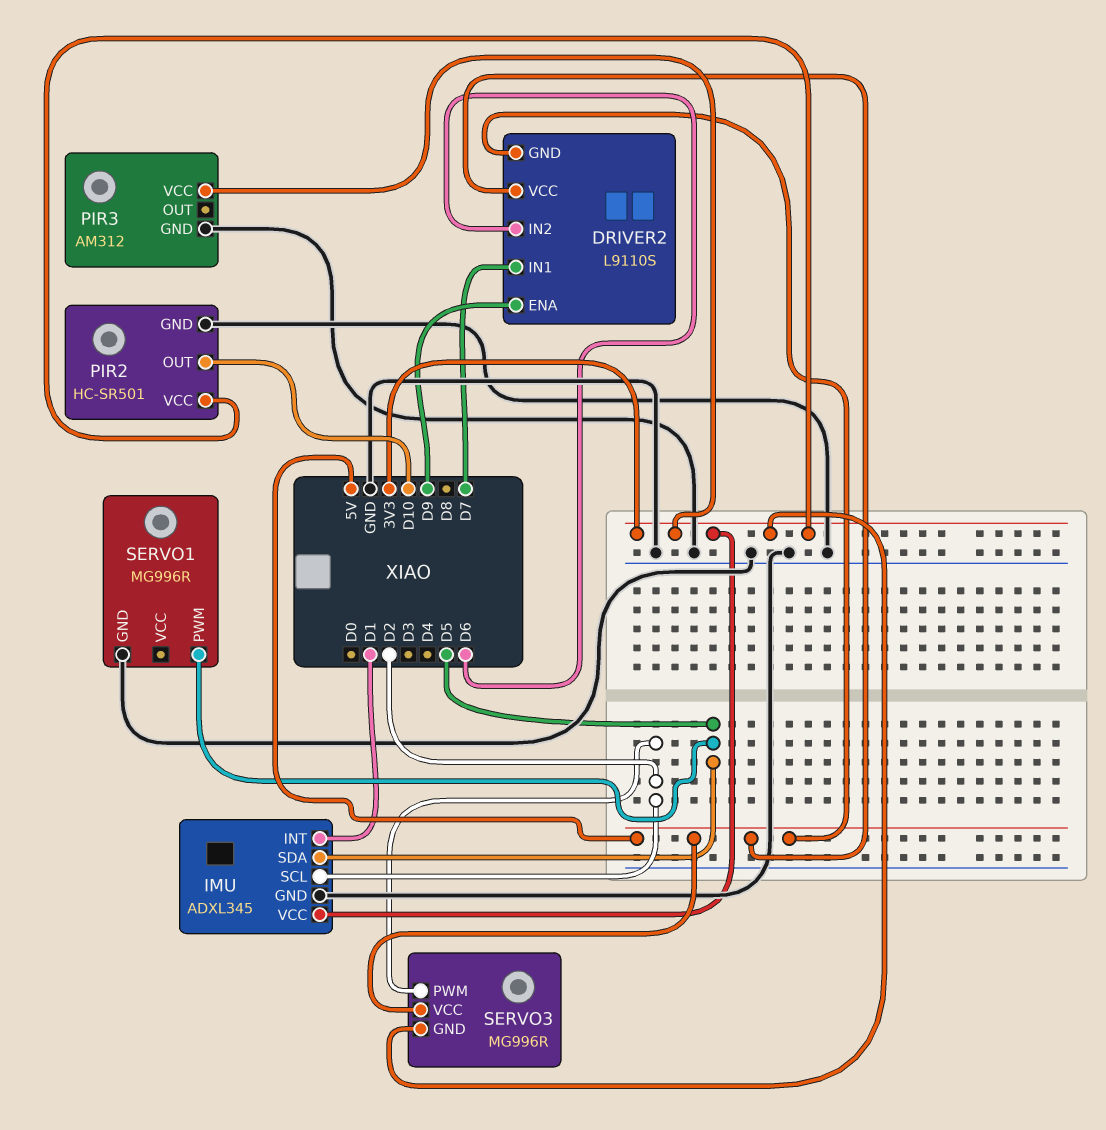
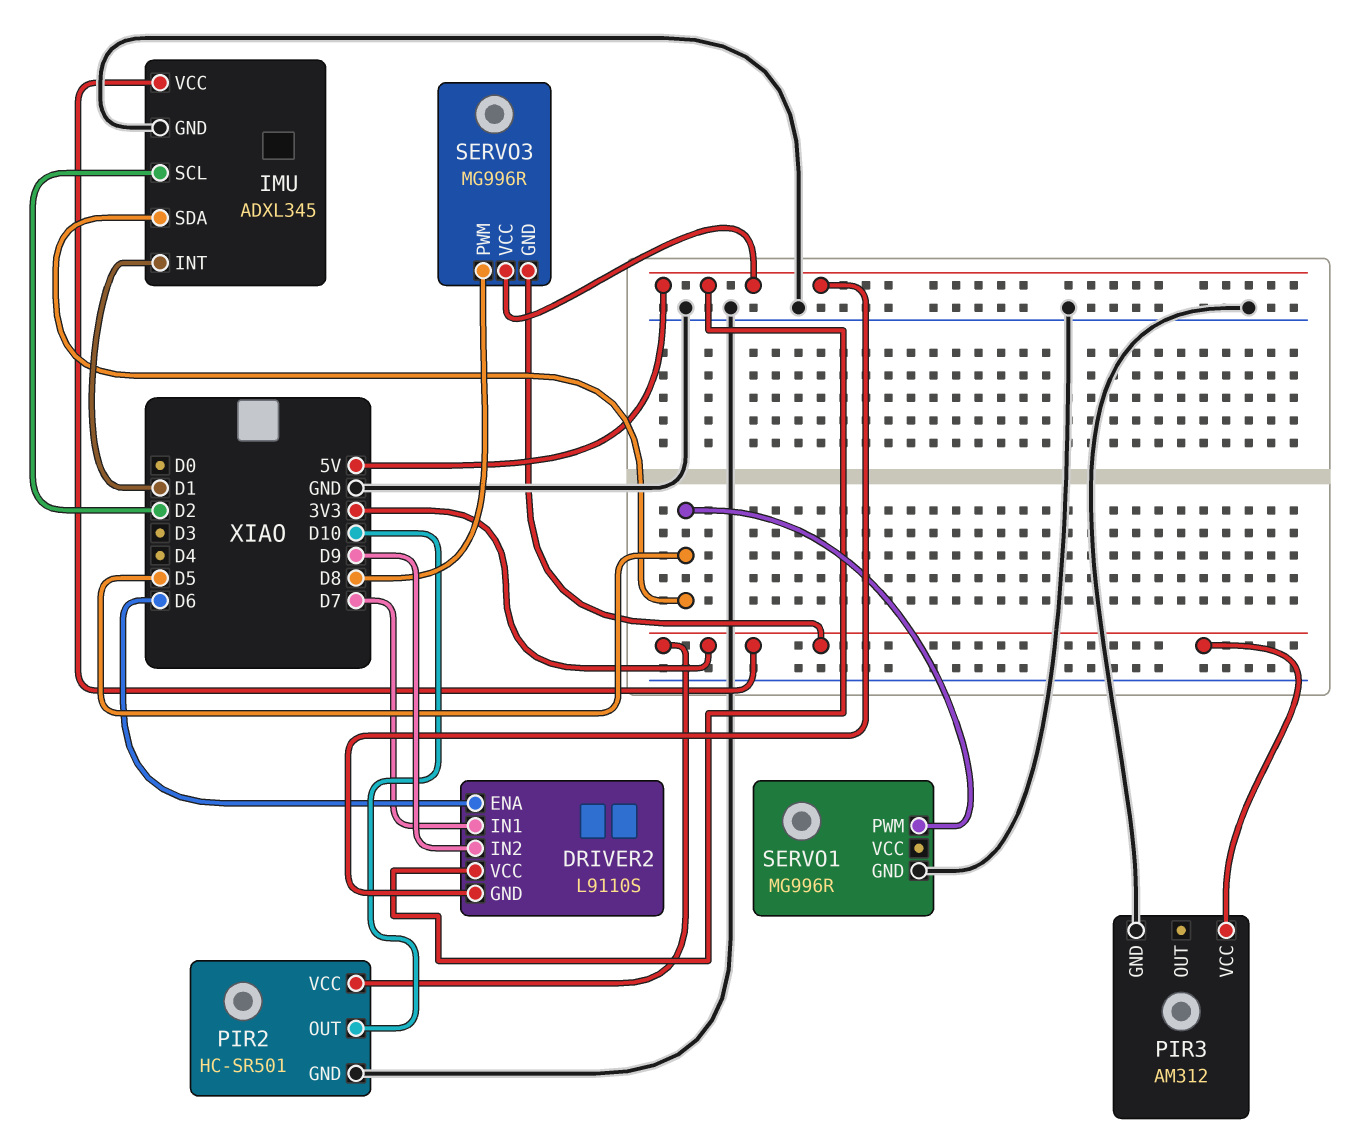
DRIVER2 pin ENA: D9 -> D6
DRIVER2 pin IN2: D6 -> D9
SERVO3 pin PWM: D2 -> D8

